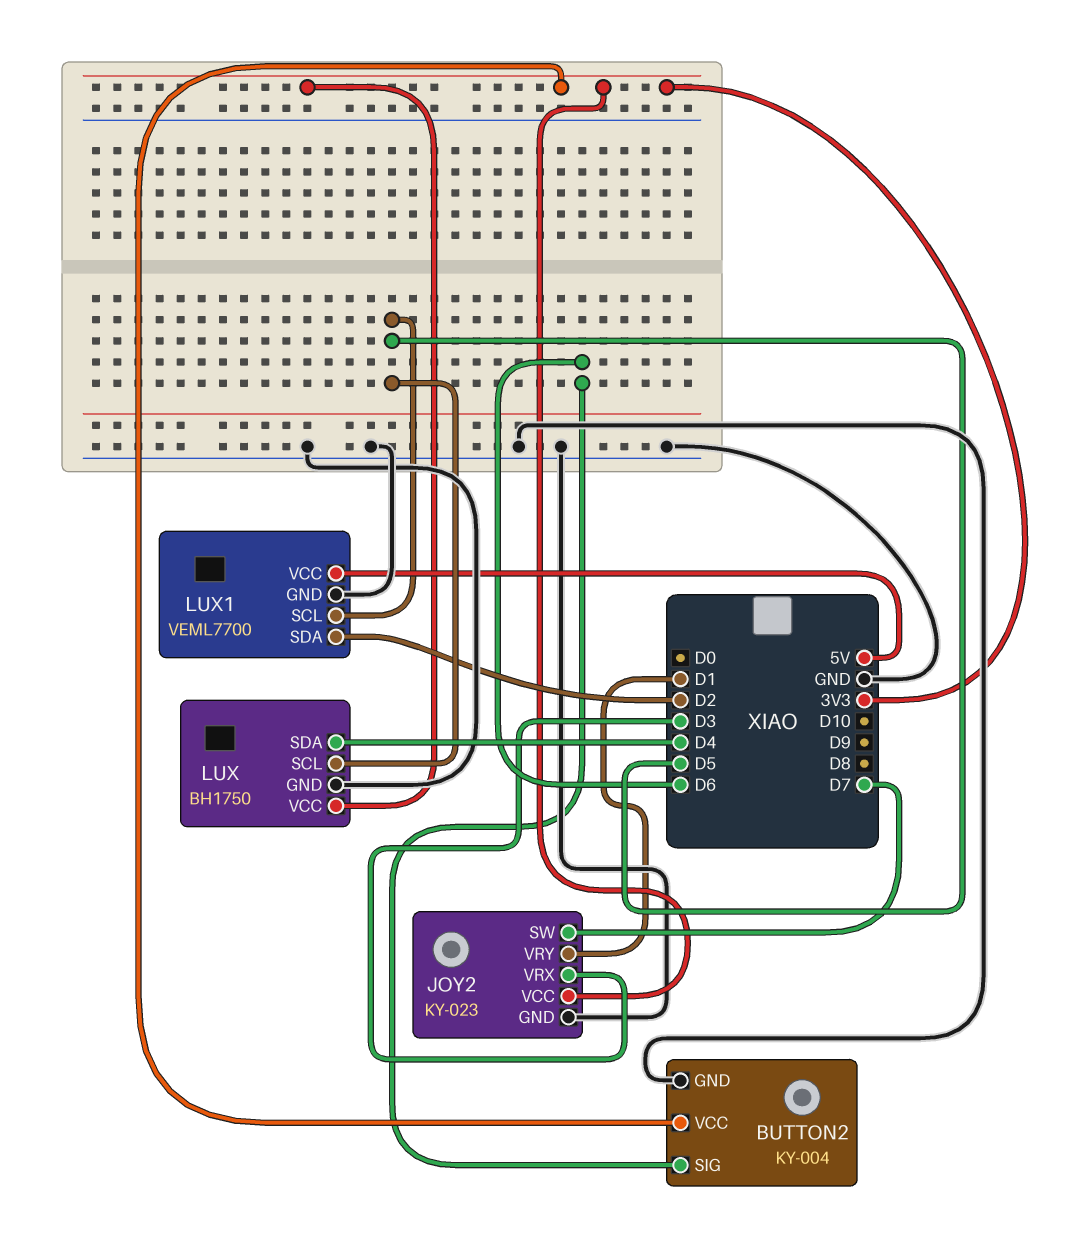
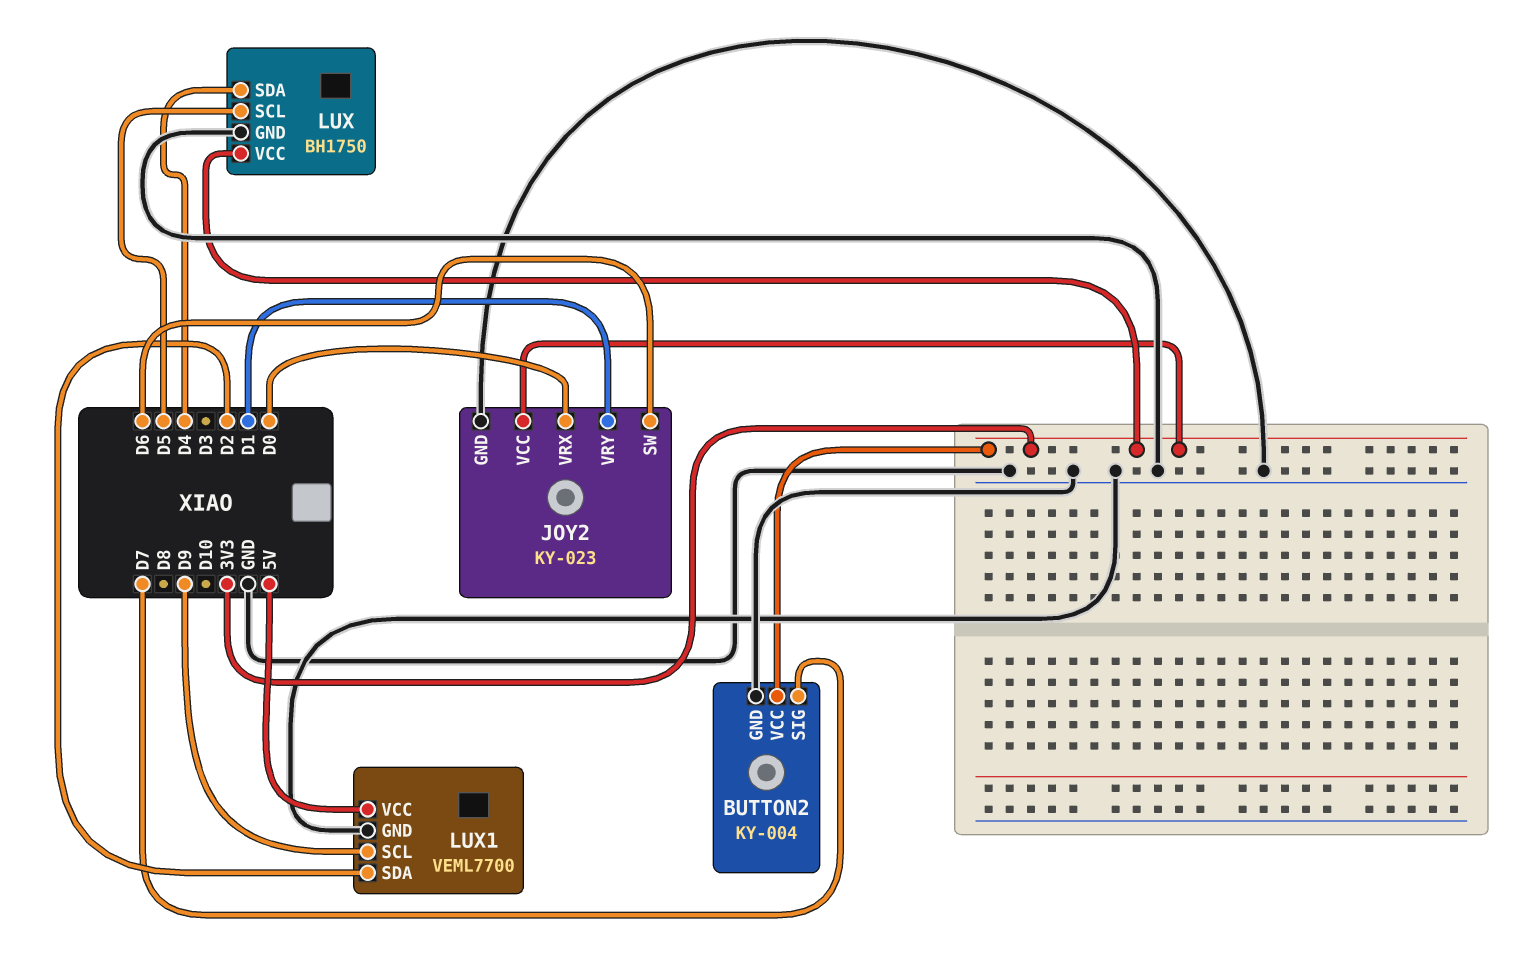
BUTTON2 pin SIG: D6 -> D7
JOY2 pin SW: D7 -> D6
JOY2 pin VRX: D3 -> D0
LUX1 pin SCL: D5 -> D9

